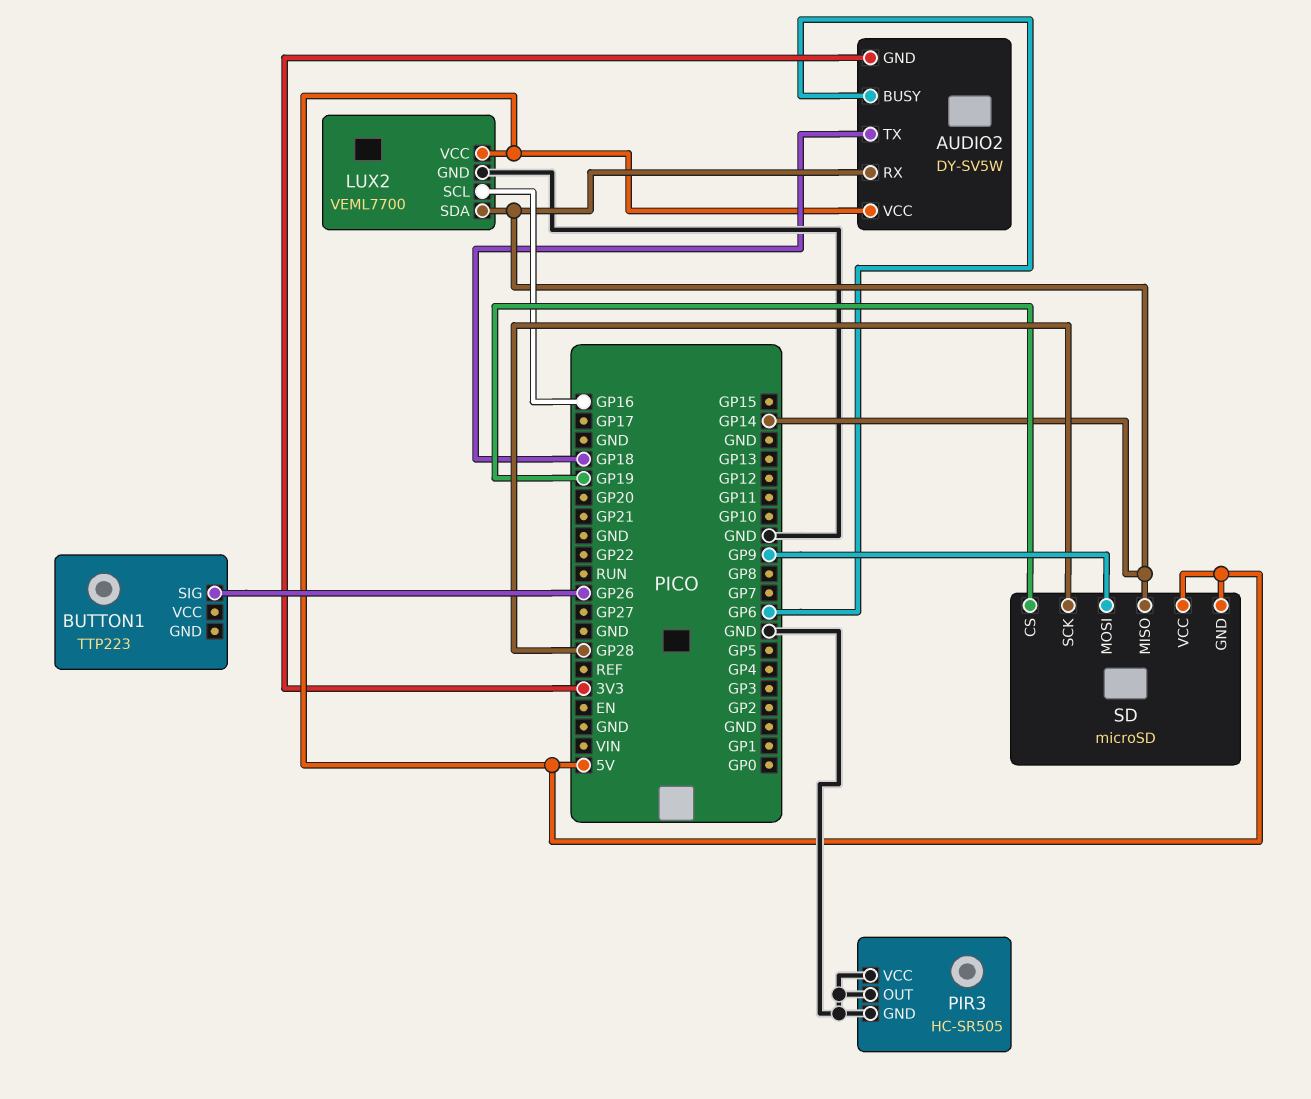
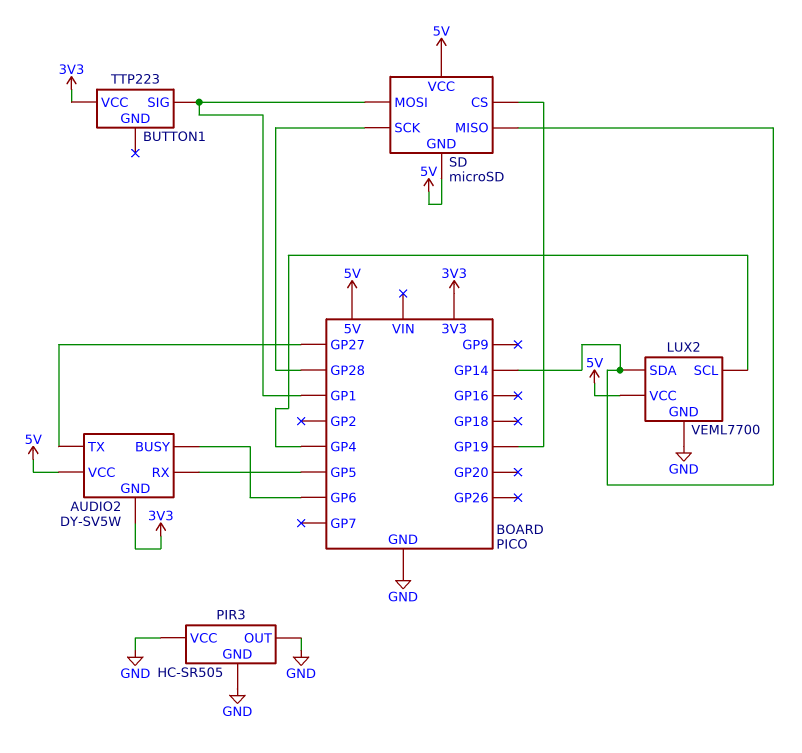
AUDIO2 pin RX: GP14 -> GP5
AUDIO2 pin TX: GP18 -> GP27
BUTTON1 pin SIG: GP26 -> GP1
BUTTON1 pin VCC: none -> 3V3
LUX2 pin SCL: GP16 -> GP4
SD pin MOSI: GP9 -> GP1

